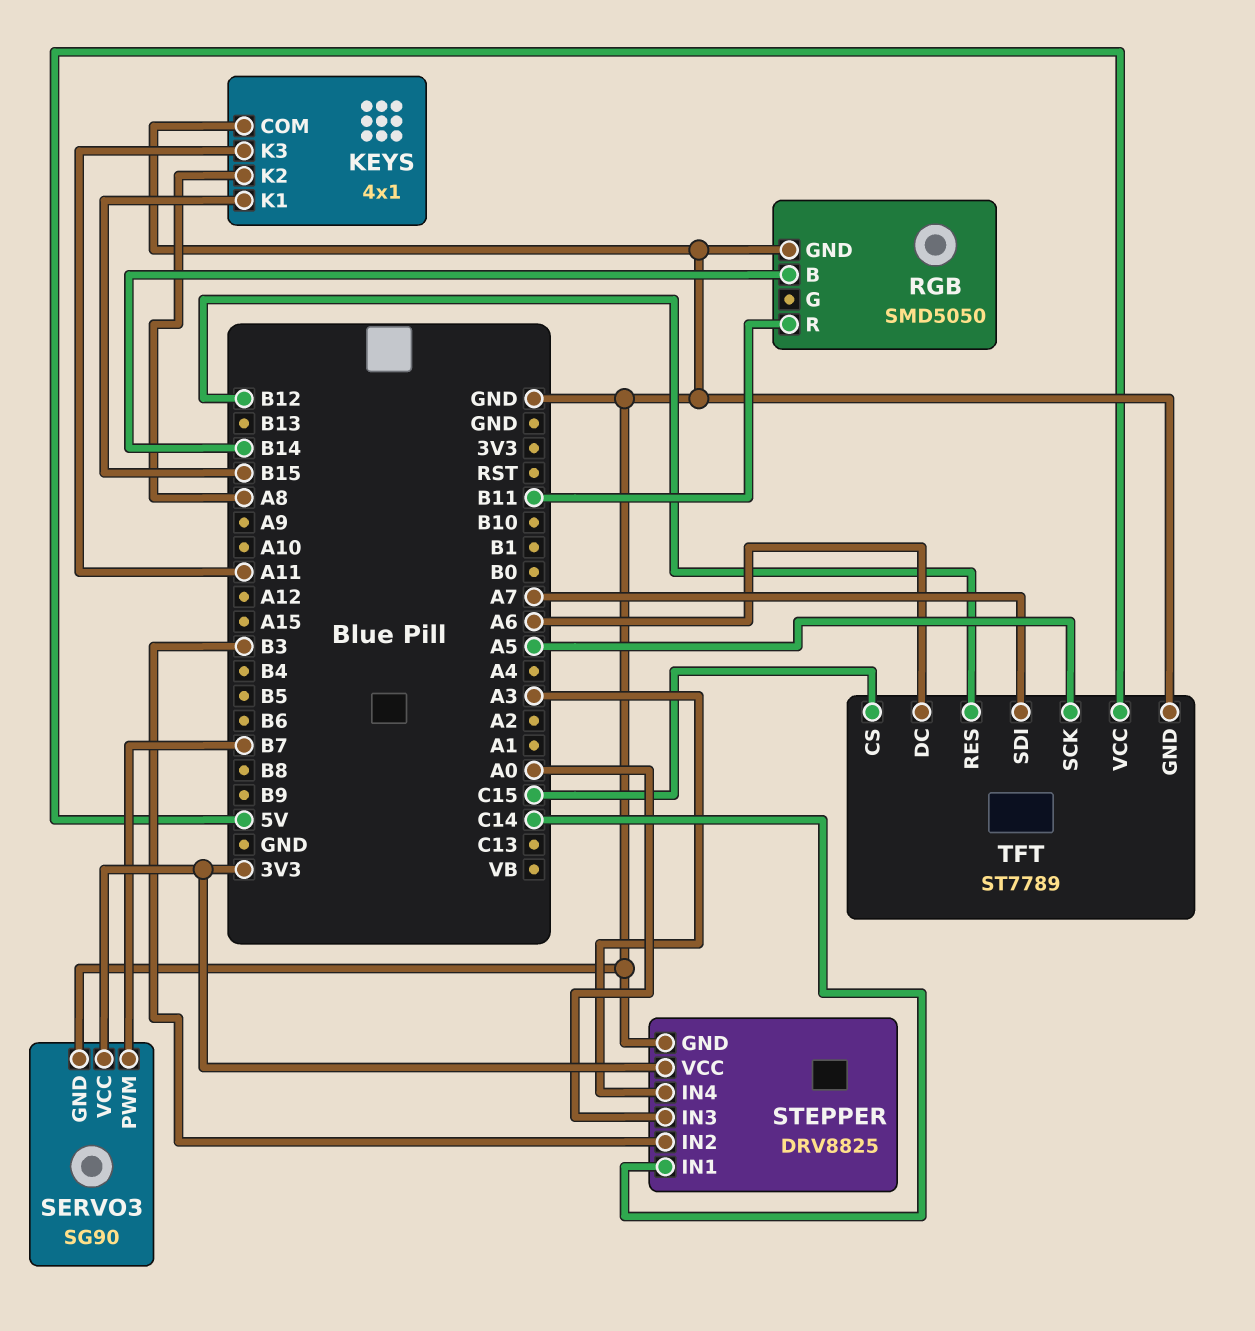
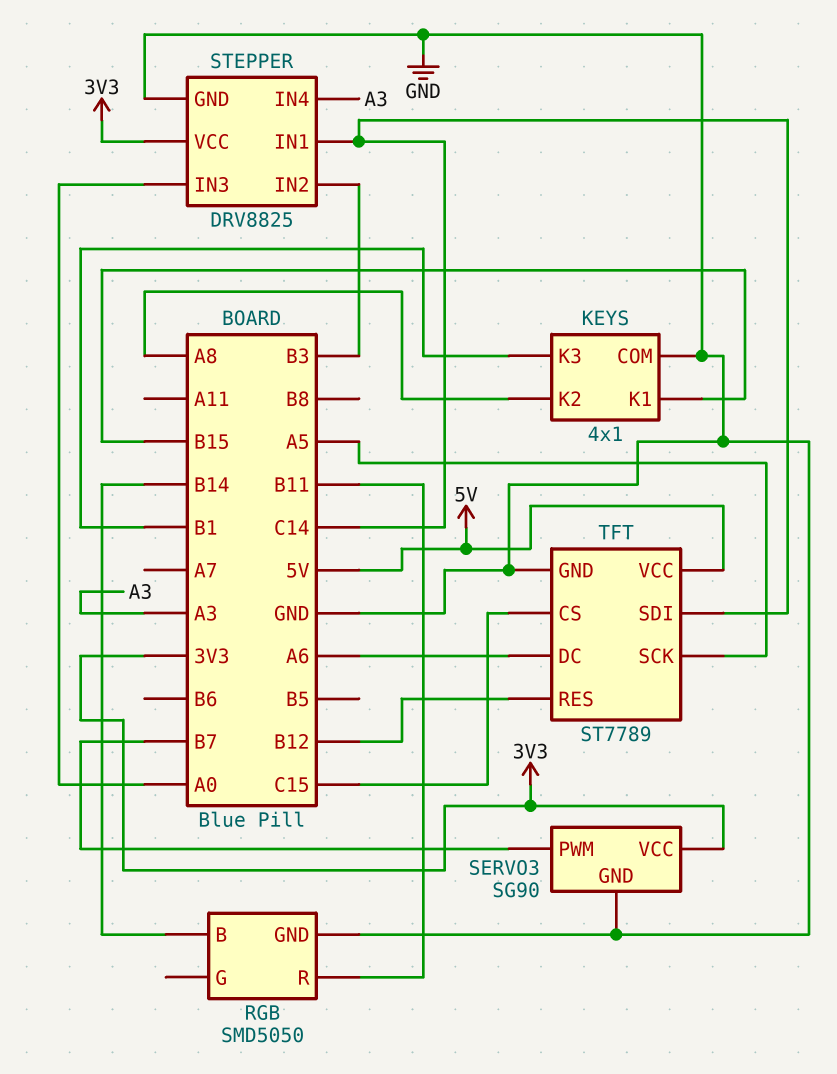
KEYS pin K3: A11 -> B1
TFT pin SDI: A7 -> C14

